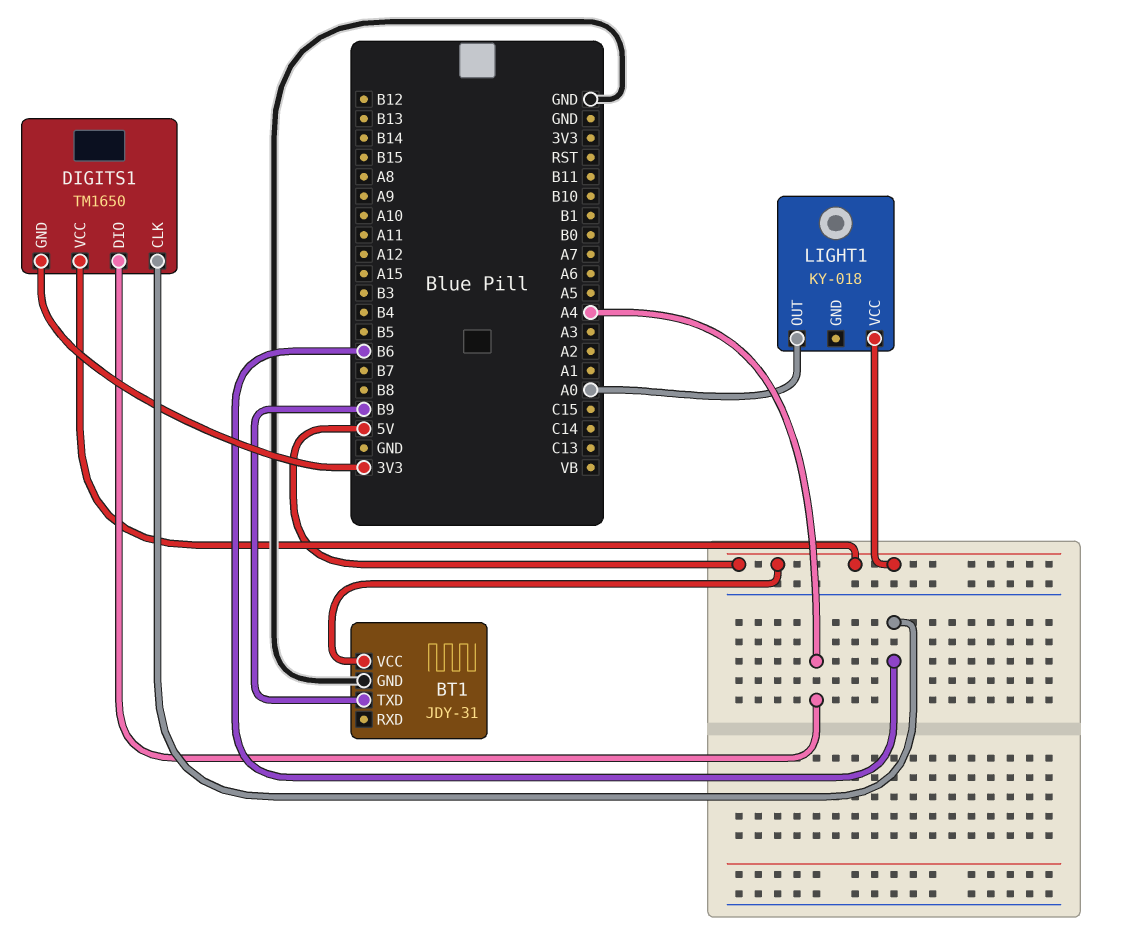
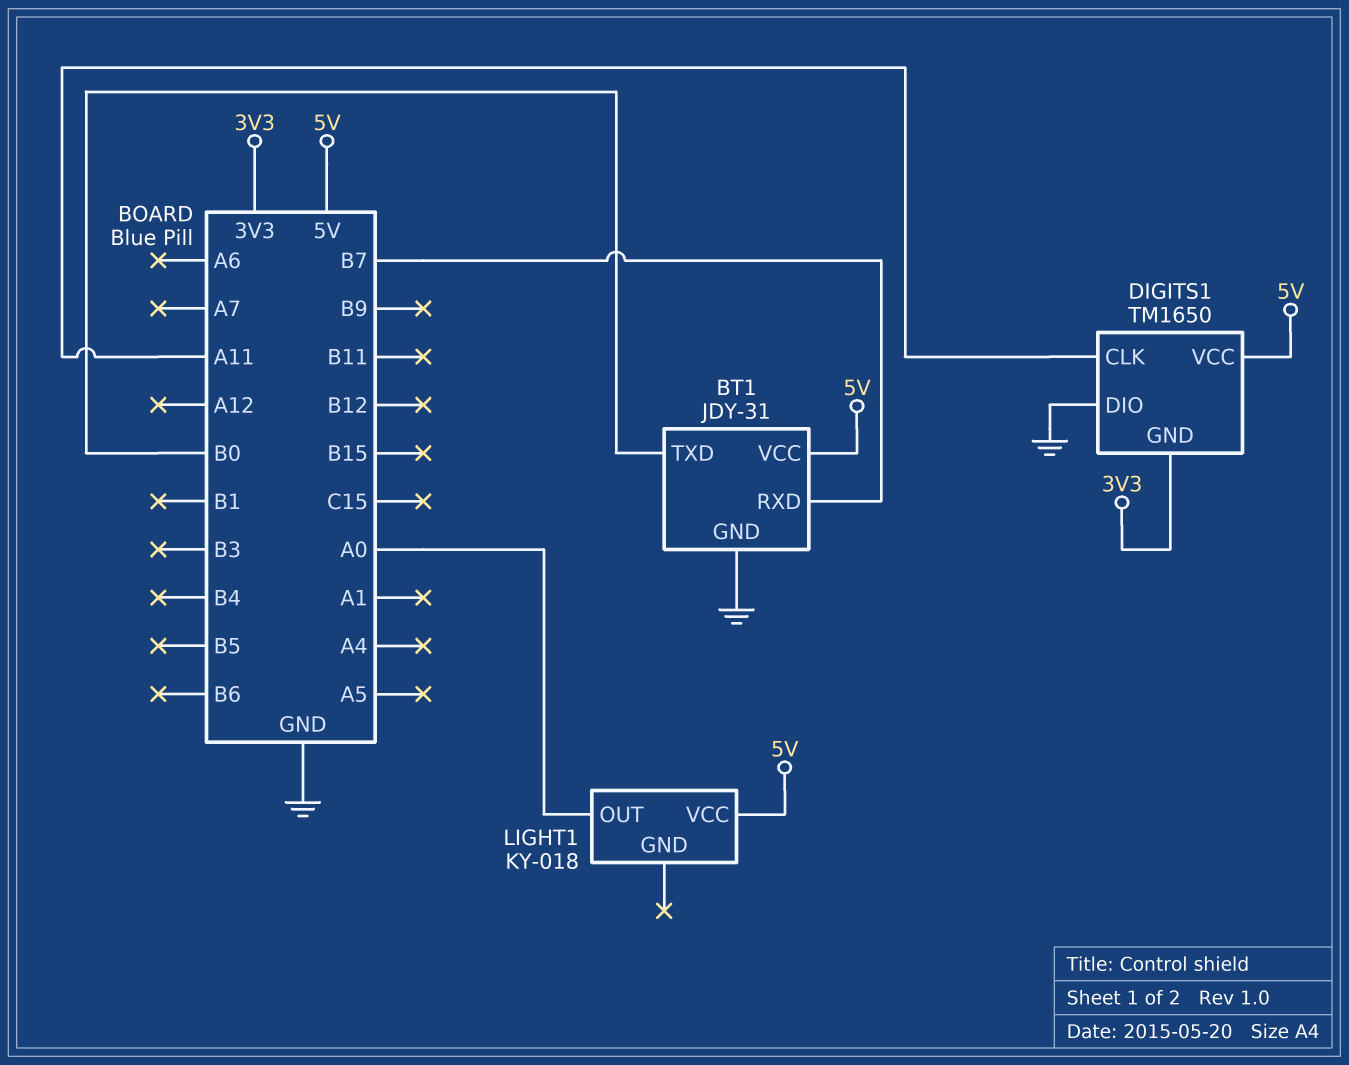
BT1 pin RXD: none -> B7
BT1 pin TXD: B9 -> B0
DIGITS1 pin CLK: B6 -> A11
DIGITS1 pin DIO: A4 -> GND

